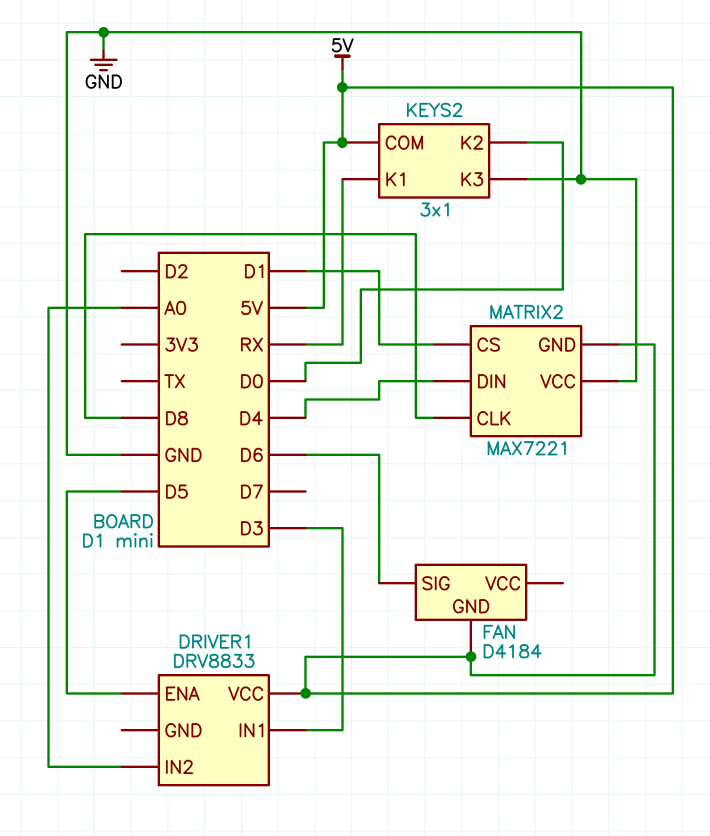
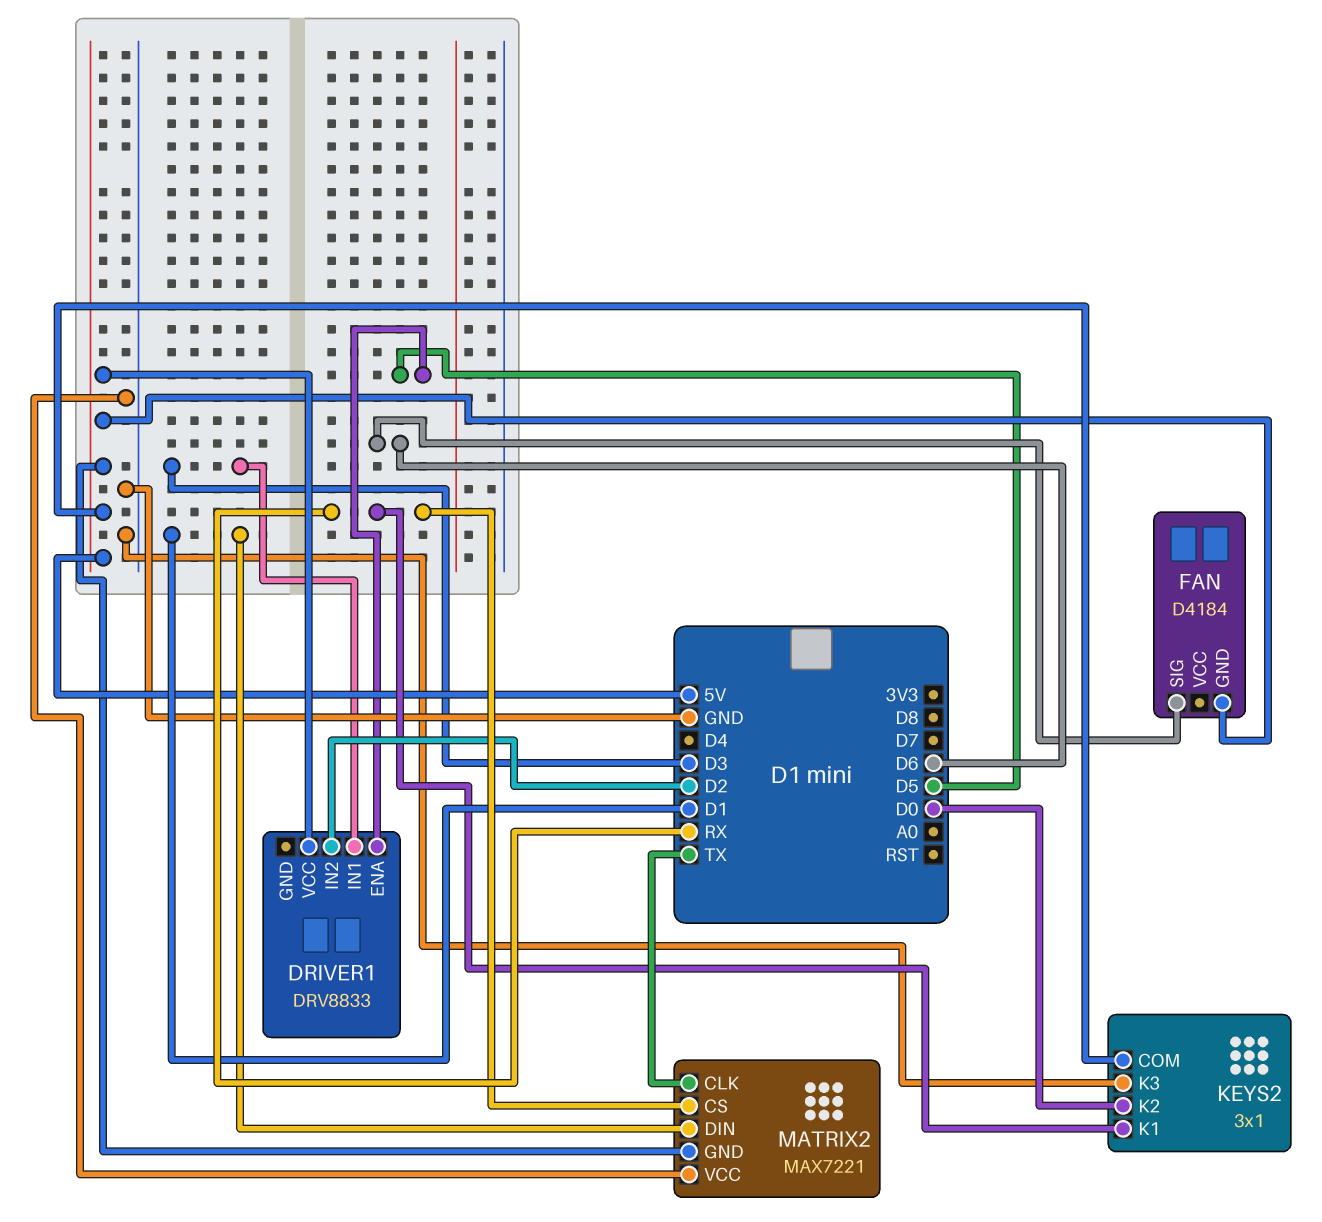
DRIVER1 pin IN2: A0 -> D2
MATRIX2 pin CLK: D8 -> TX
MATRIX2 pin CS: D1 -> RX
MATRIX2 pin DIN: D4 -> D1

